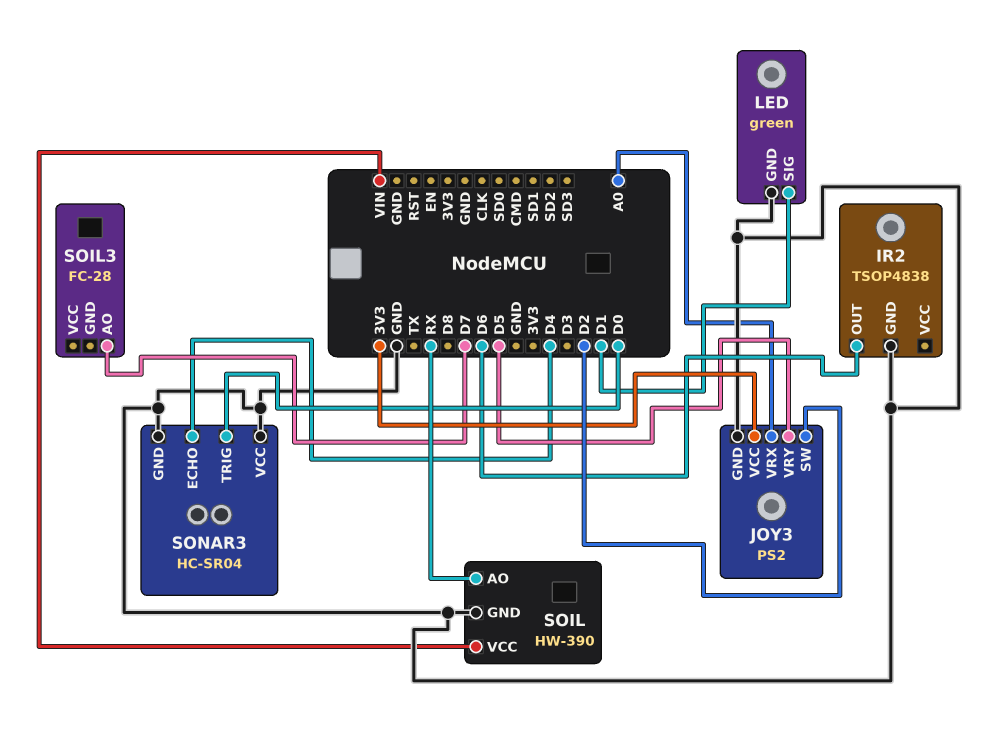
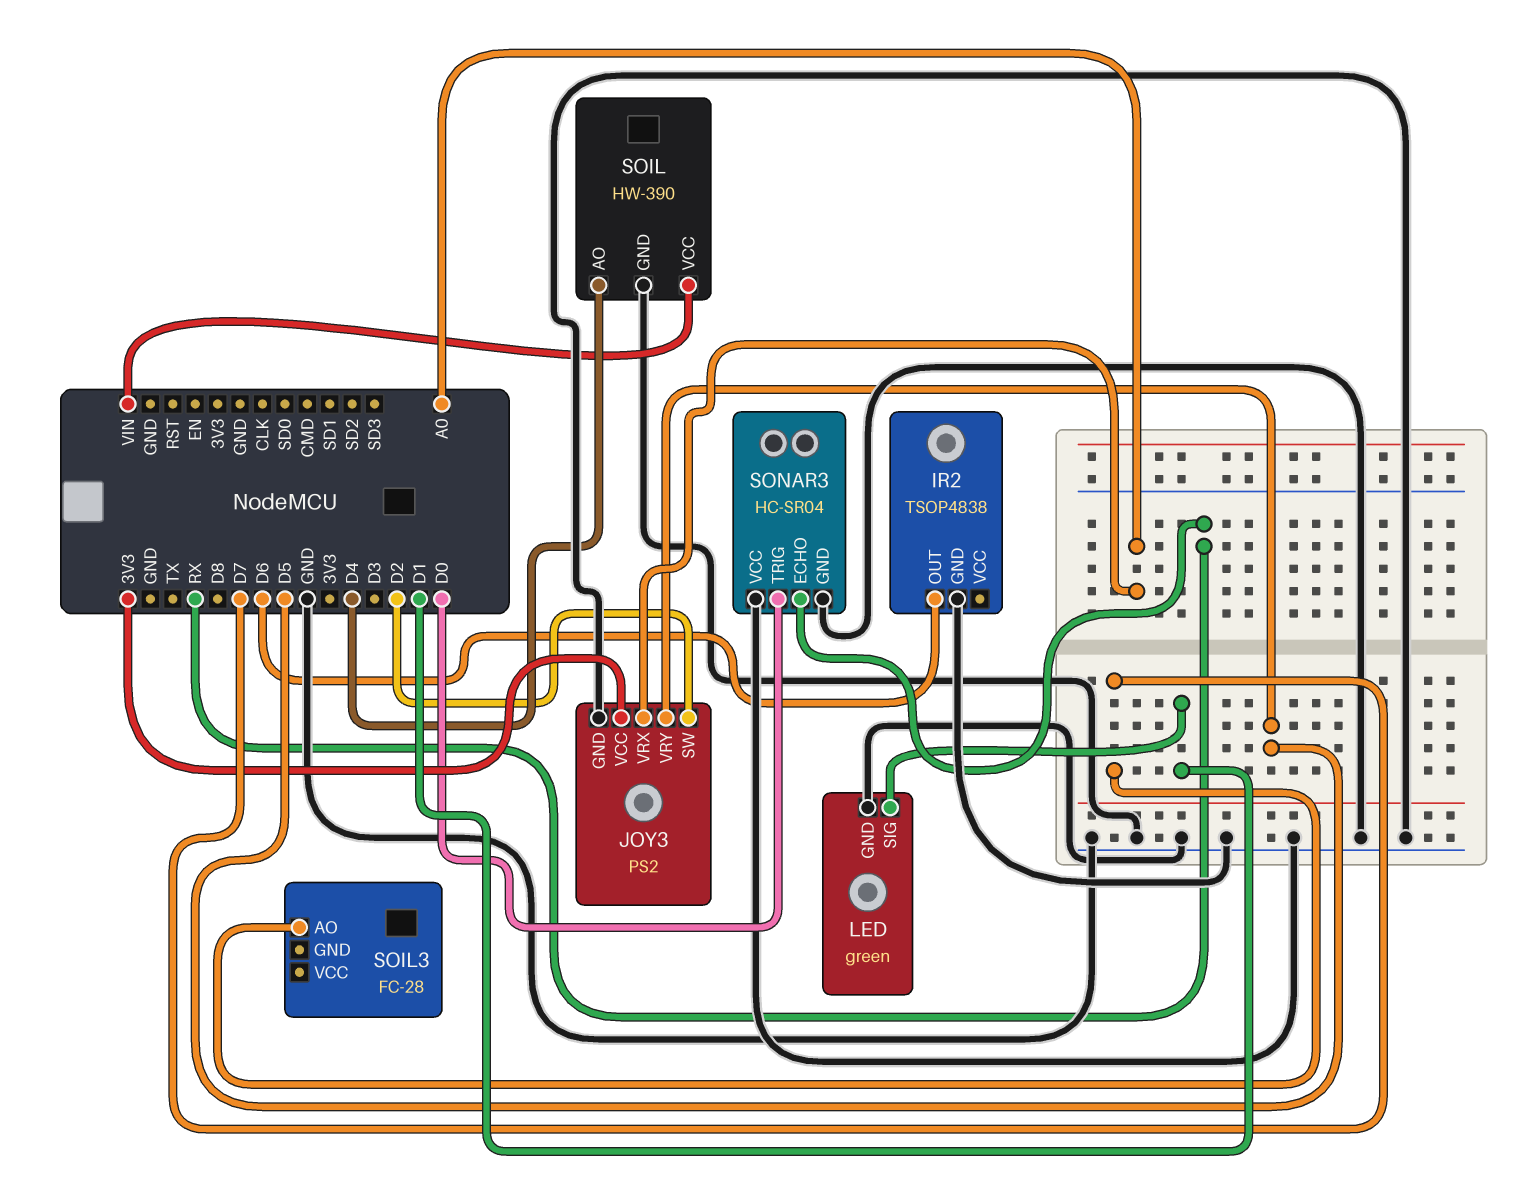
SOIL pin AO: RX -> D4
SONAR3 pin ECHO: D4 -> RX

